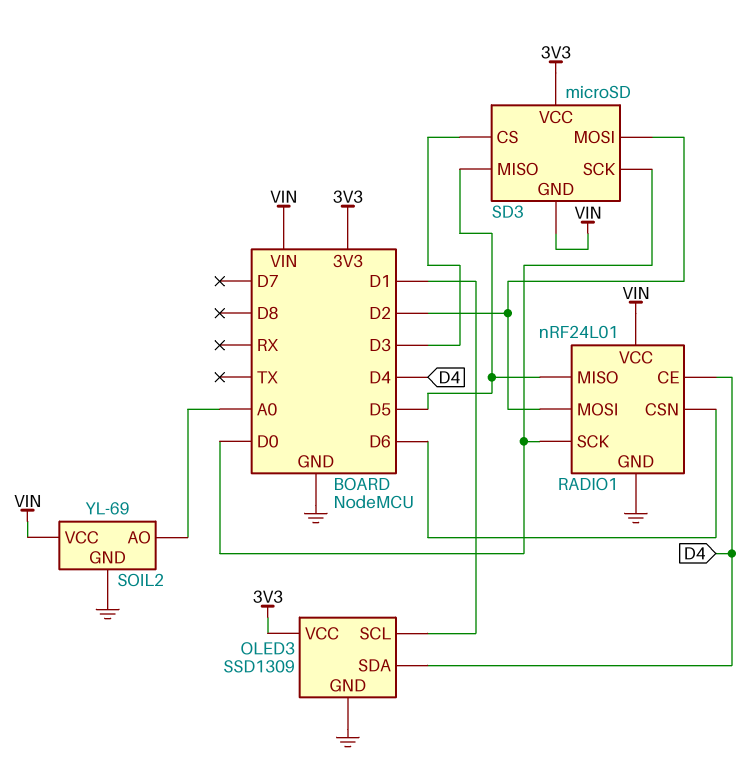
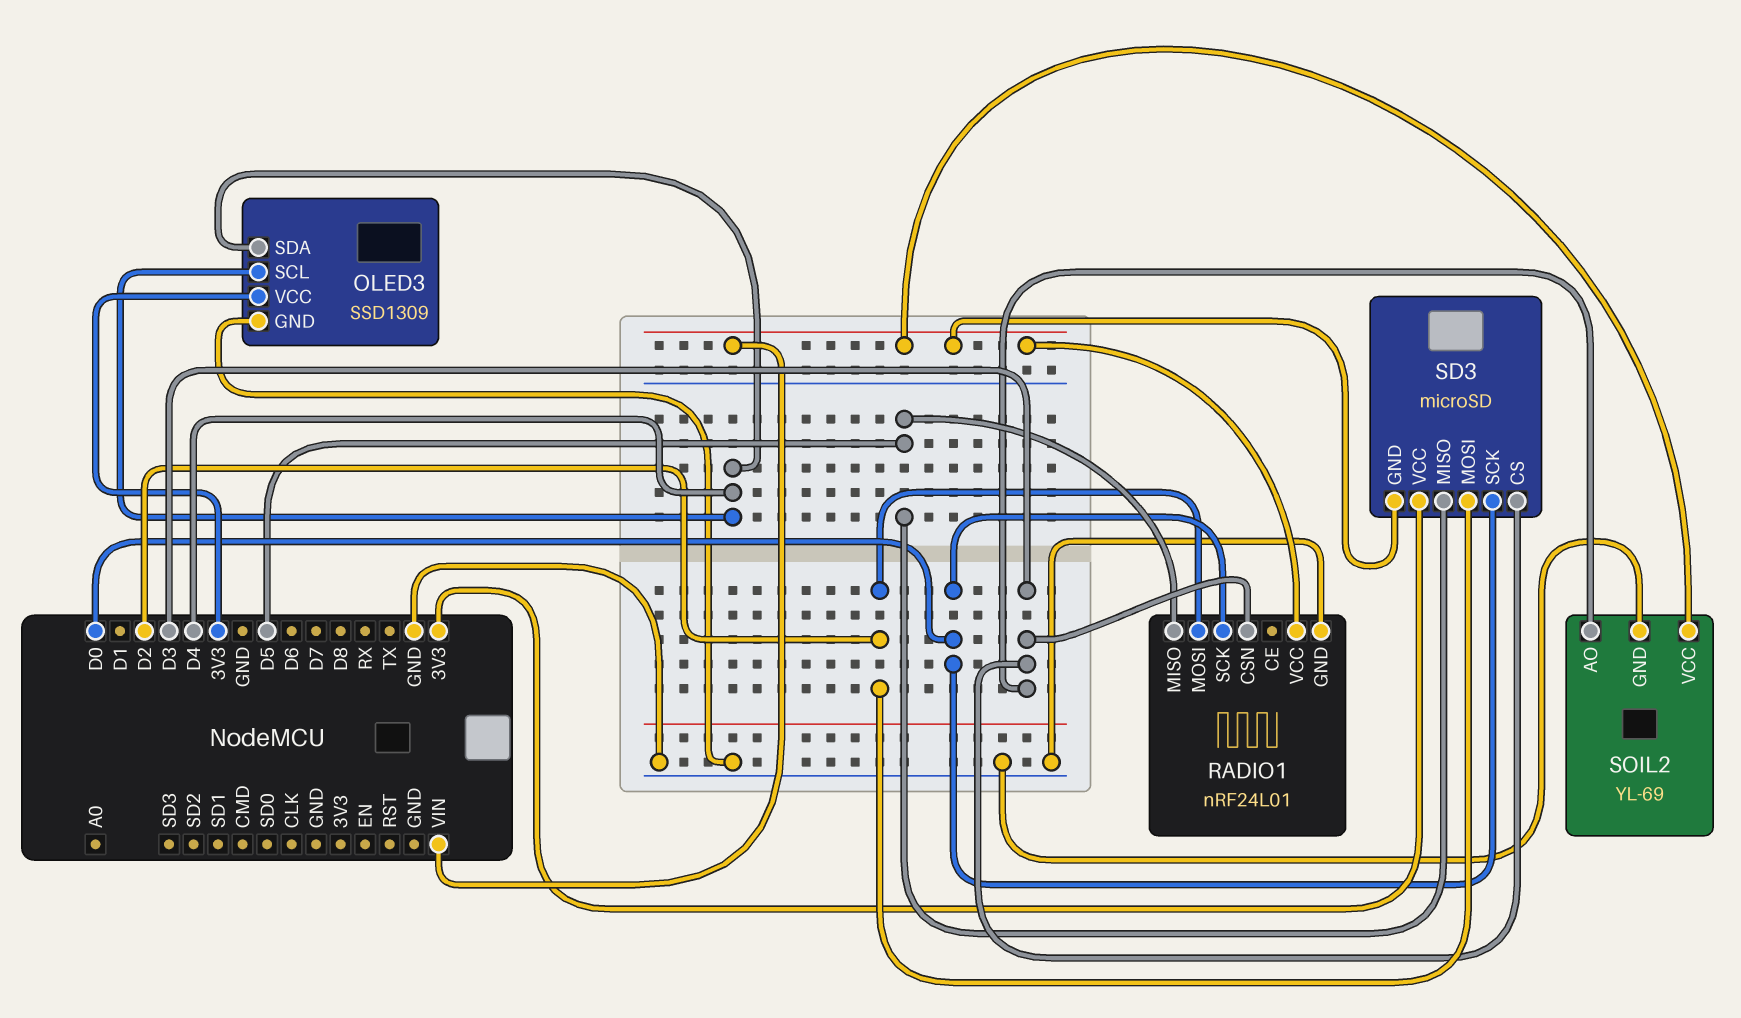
OLED3 pin SCL: D1 -> D4
RADIO1 pin CE: D4 -> none
RADIO1 pin CSN: D6 -> D3
SOIL2 pin AO: A0 -> D3

